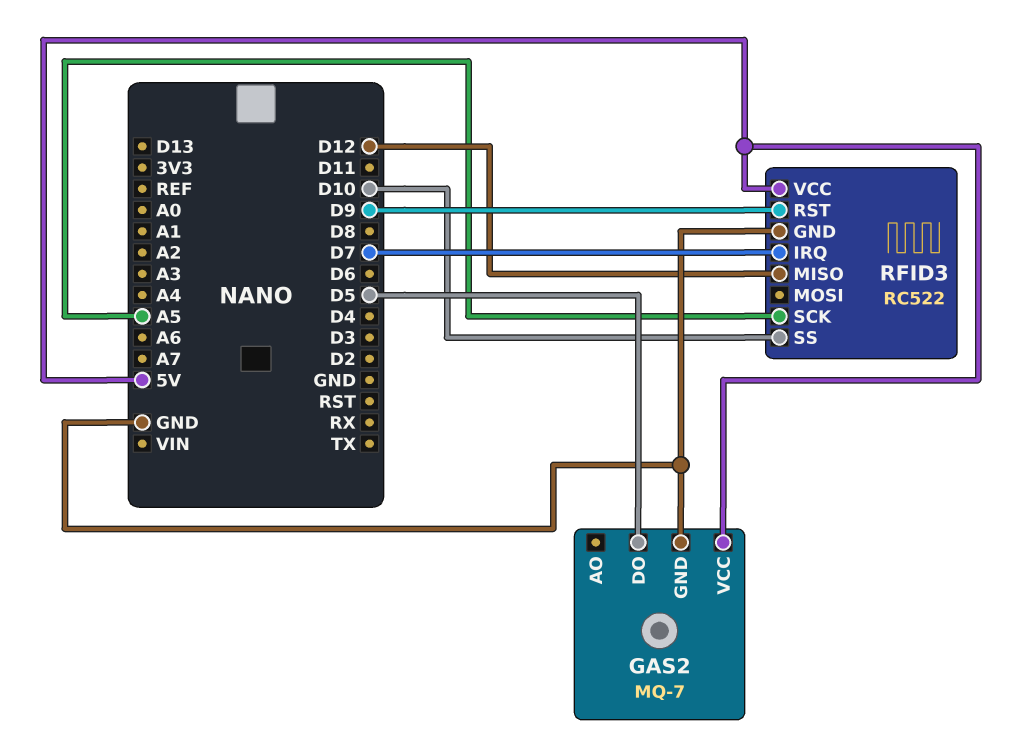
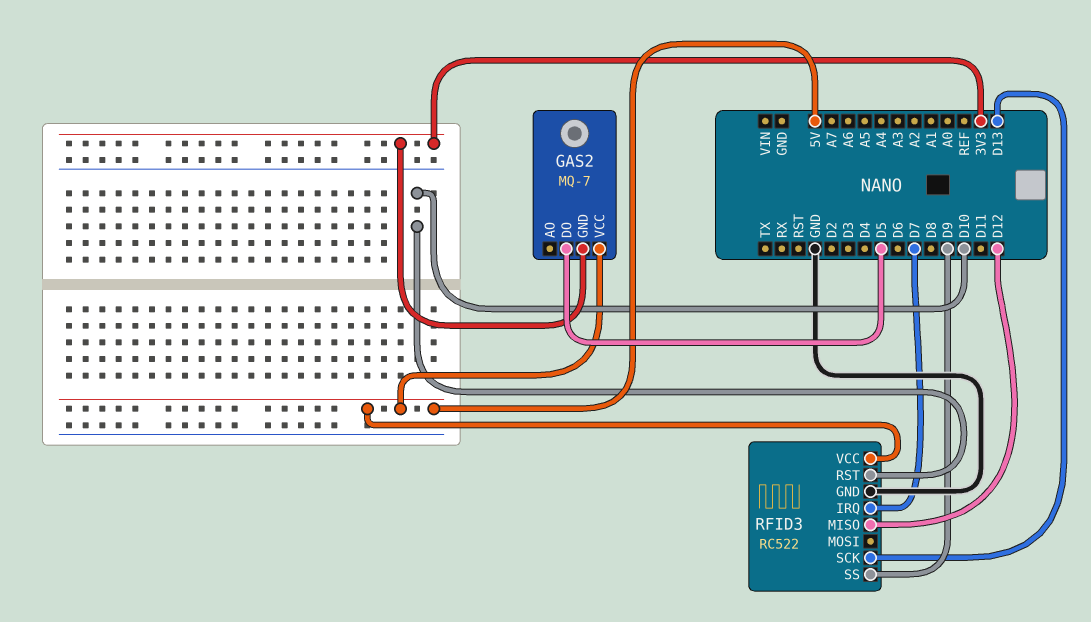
GAS2 pin GND: GND -> 3V3
RFID3 pin RST: D9 -> D10
RFID3 pin SCK: A5 -> D13
RFID3 pin SS: D10 -> D9

